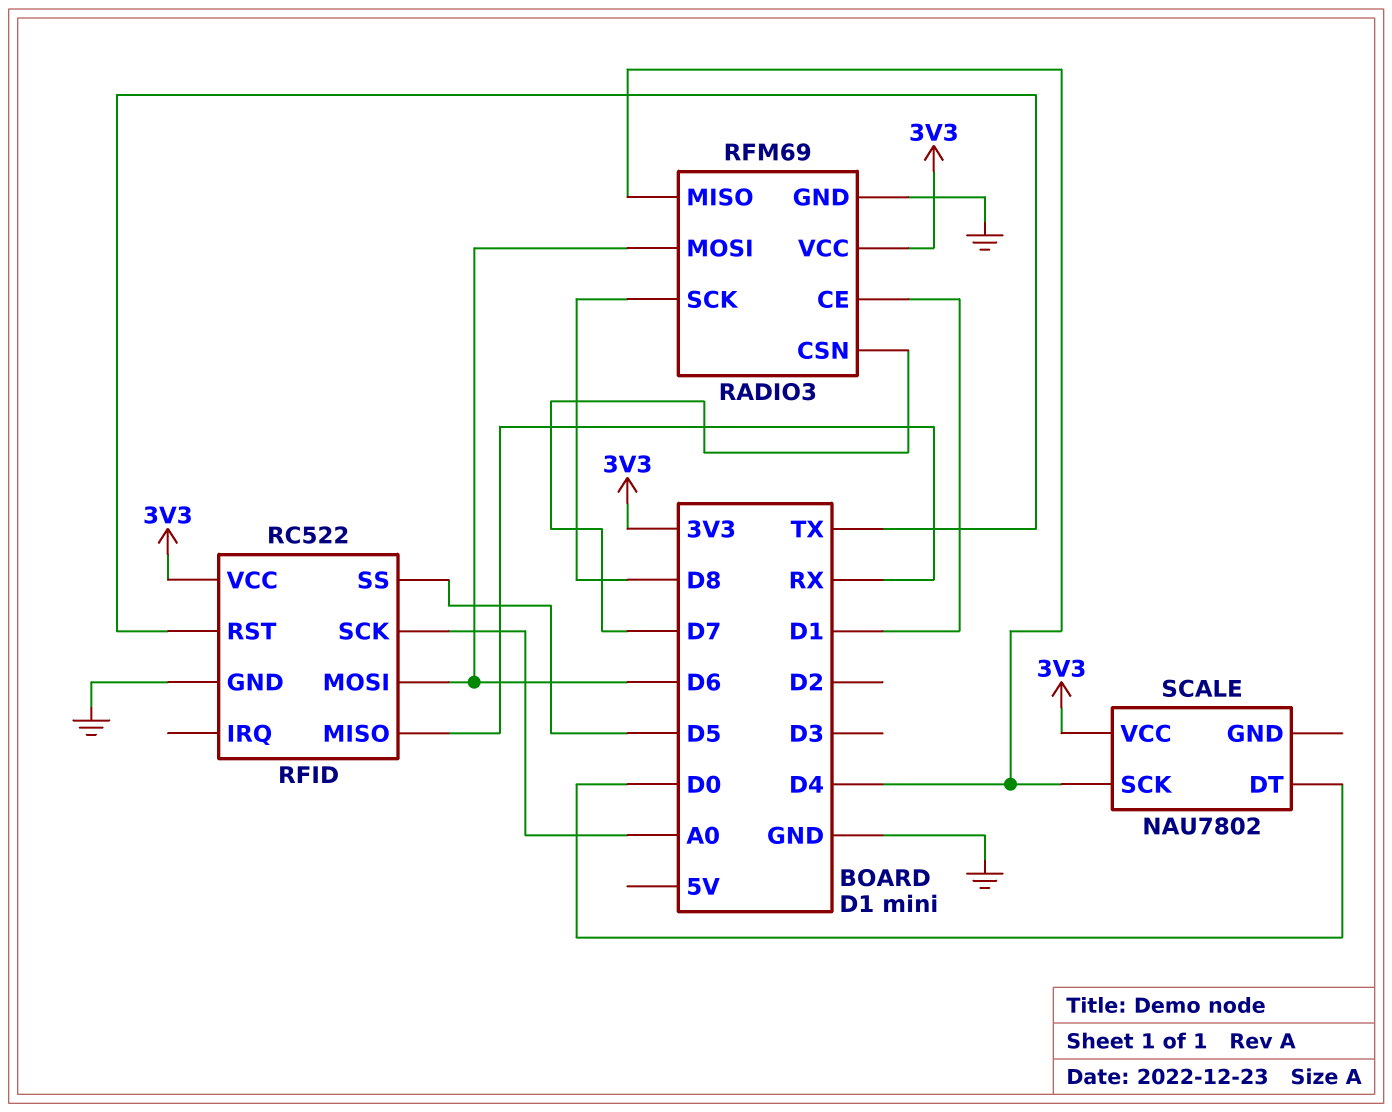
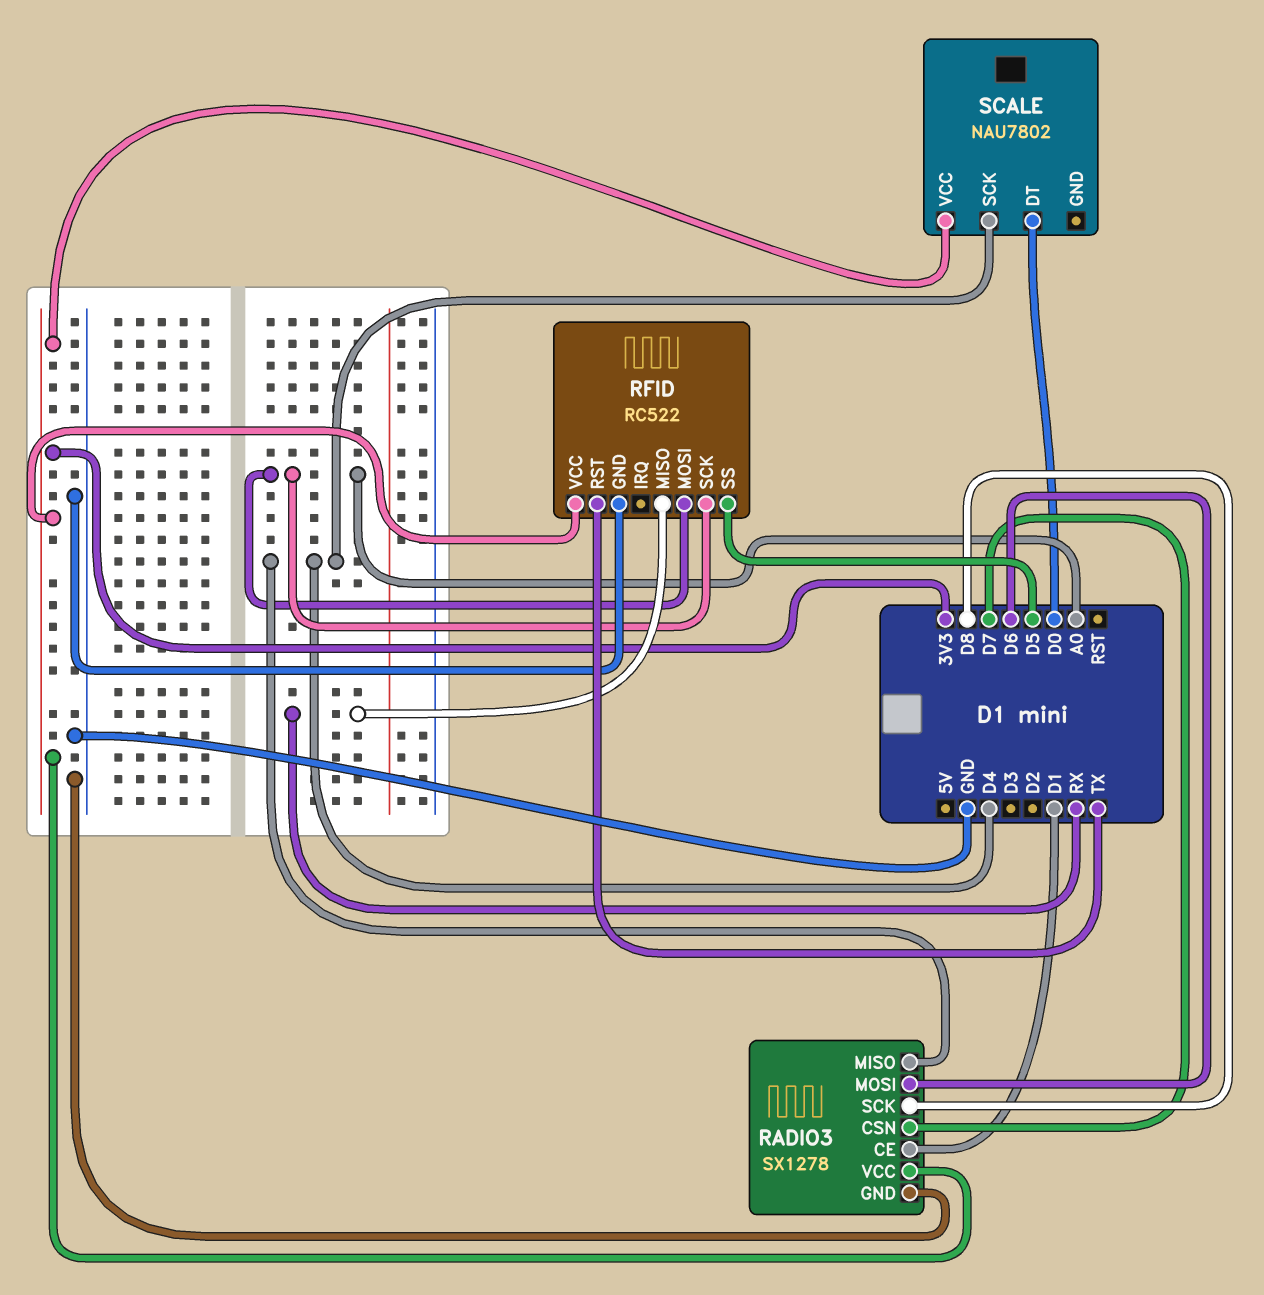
RADIO3: RFM69 -> SX1278
RFID pin MOSI: D6 -> A0

